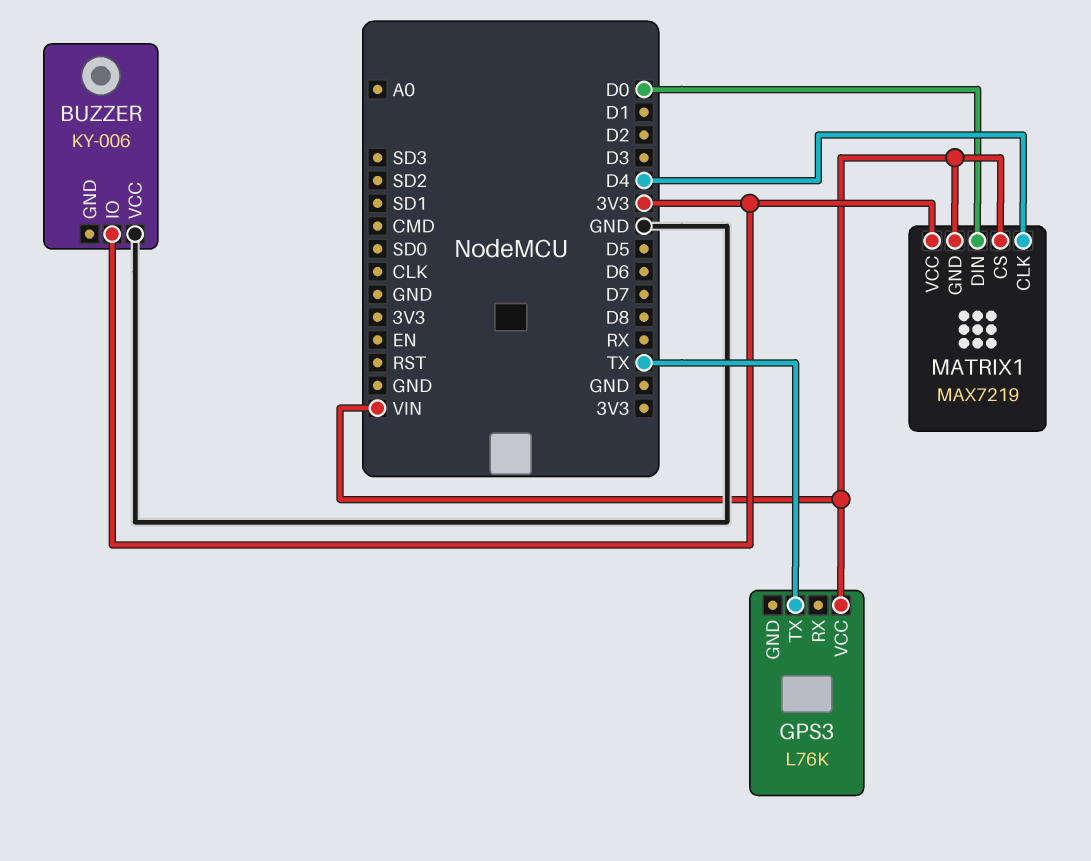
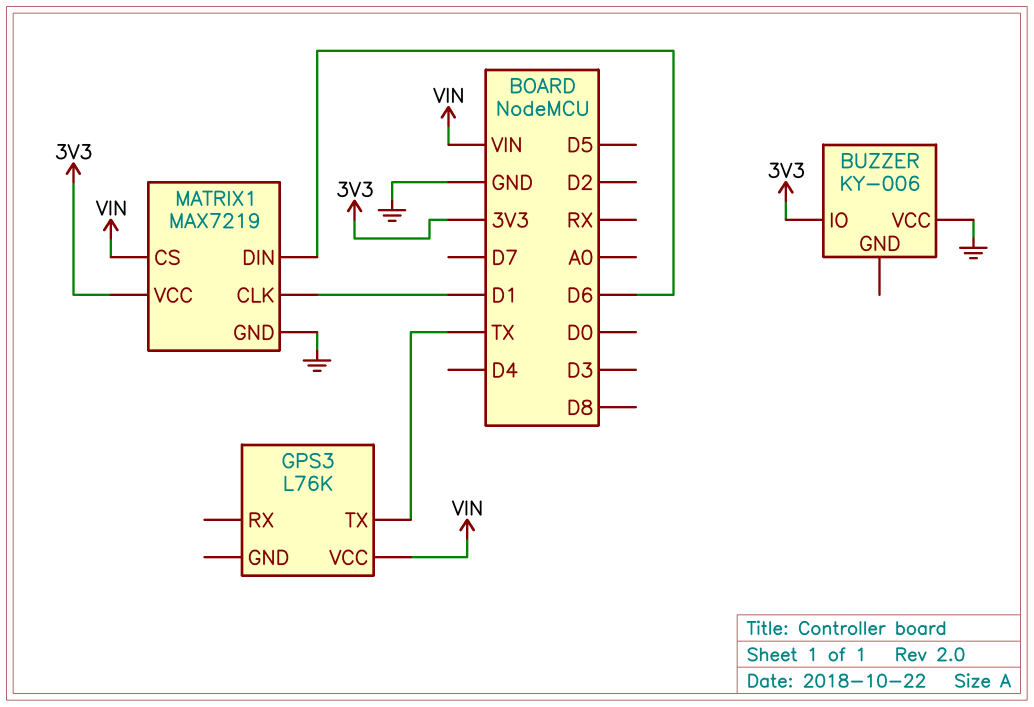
MATRIX1 pin CLK: D4 -> D1
MATRIX1 pin DIN: D0 -> D6
MATRIX1 pin GND: VIN -> GND

